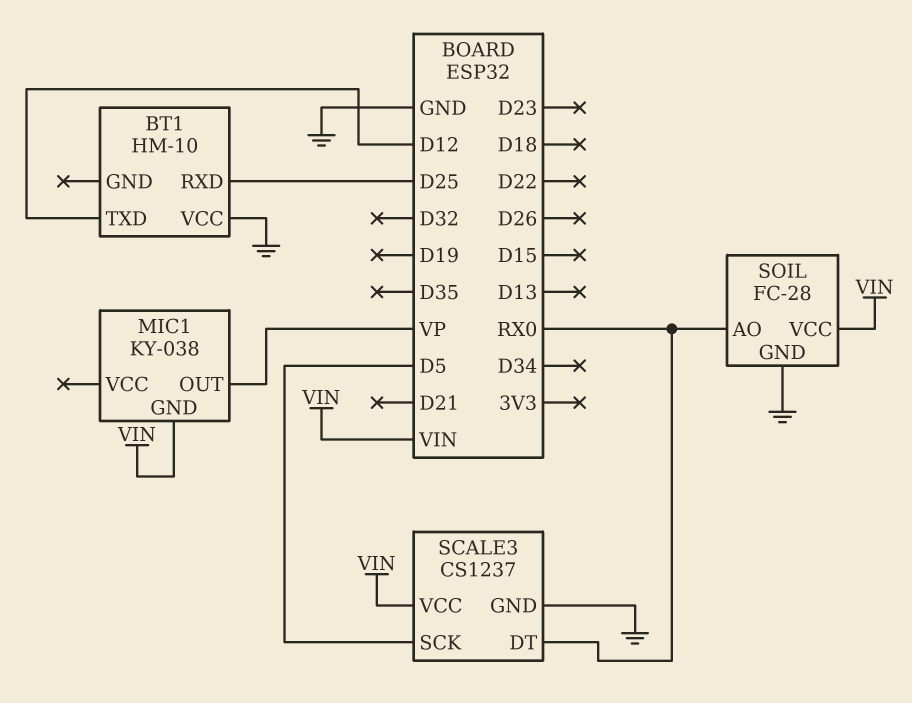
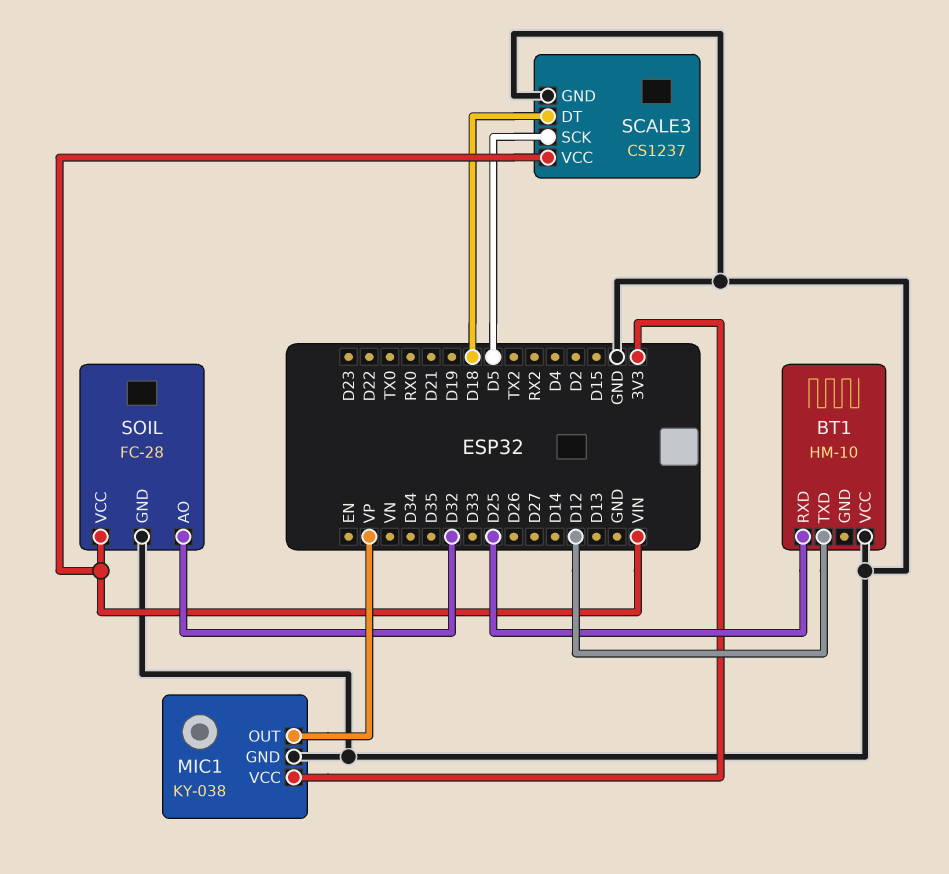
MIC1 pin GND: VIN -> GND
MIC1 pin VCC: none -> 3V3
SCALE3 pin DT: RX0 -> D18
SOIL pin AO: RX0 -> D32

